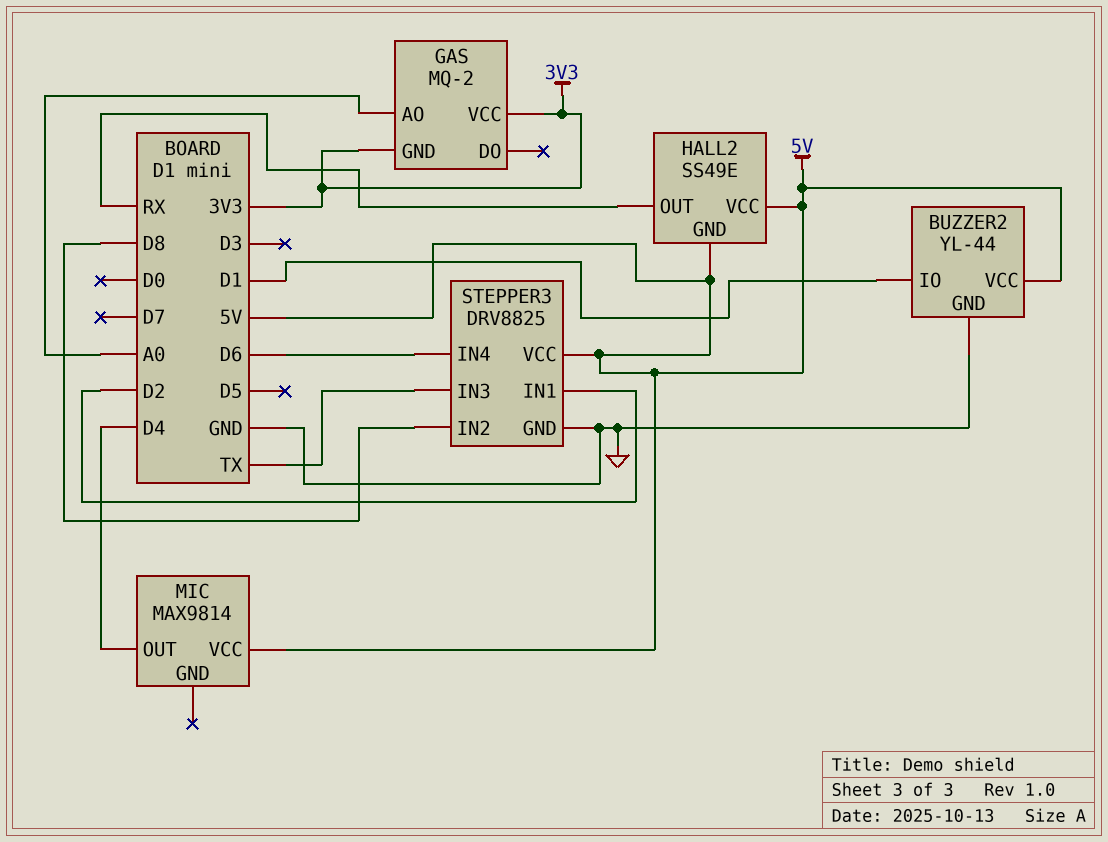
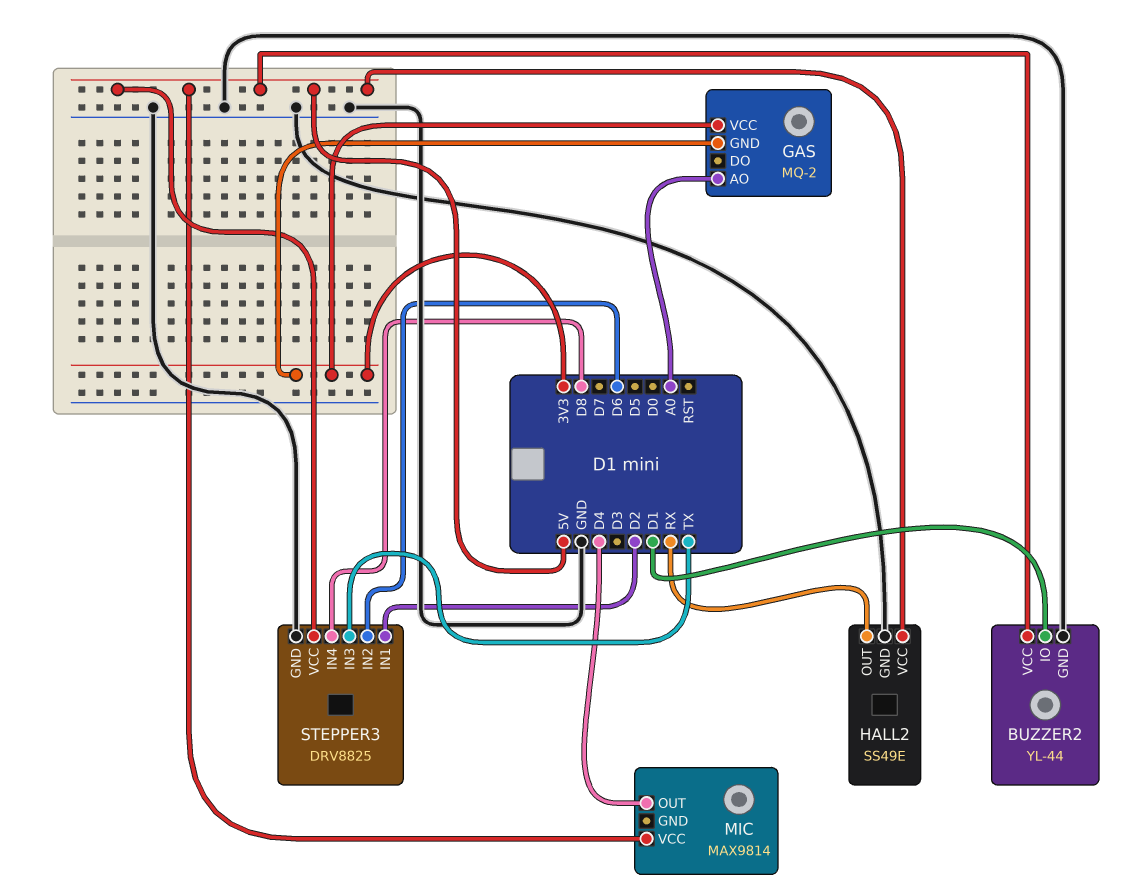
HALL2 pin GND: 5V -> GND
STEPPER3 pin IN2: D8 -> D6
STEPPER3 pin IN4: D6 -> D8

